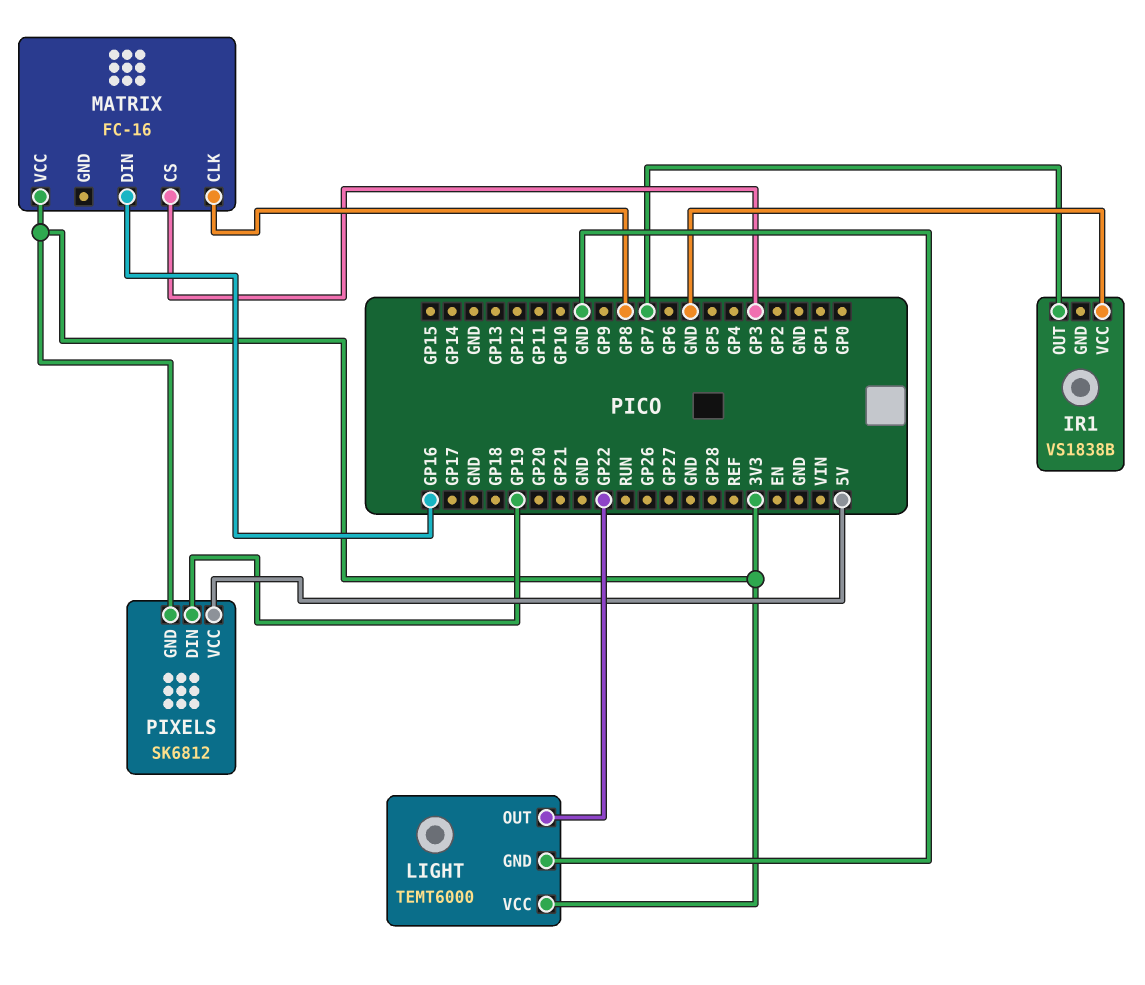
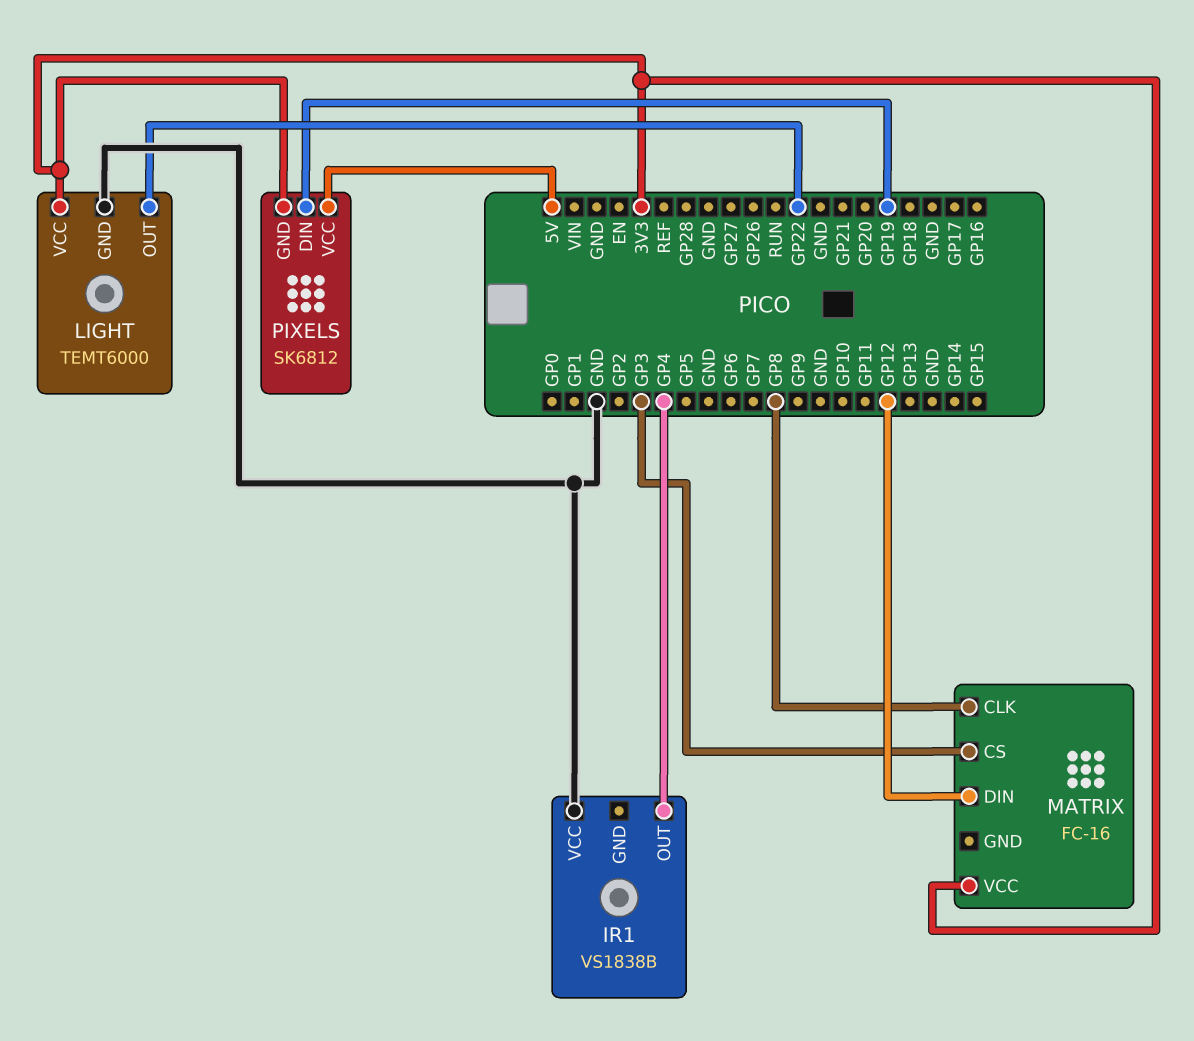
IR1 pin OUT: GP7 -> GP4
MATRIX pin DIN: GP16 -> GP12

